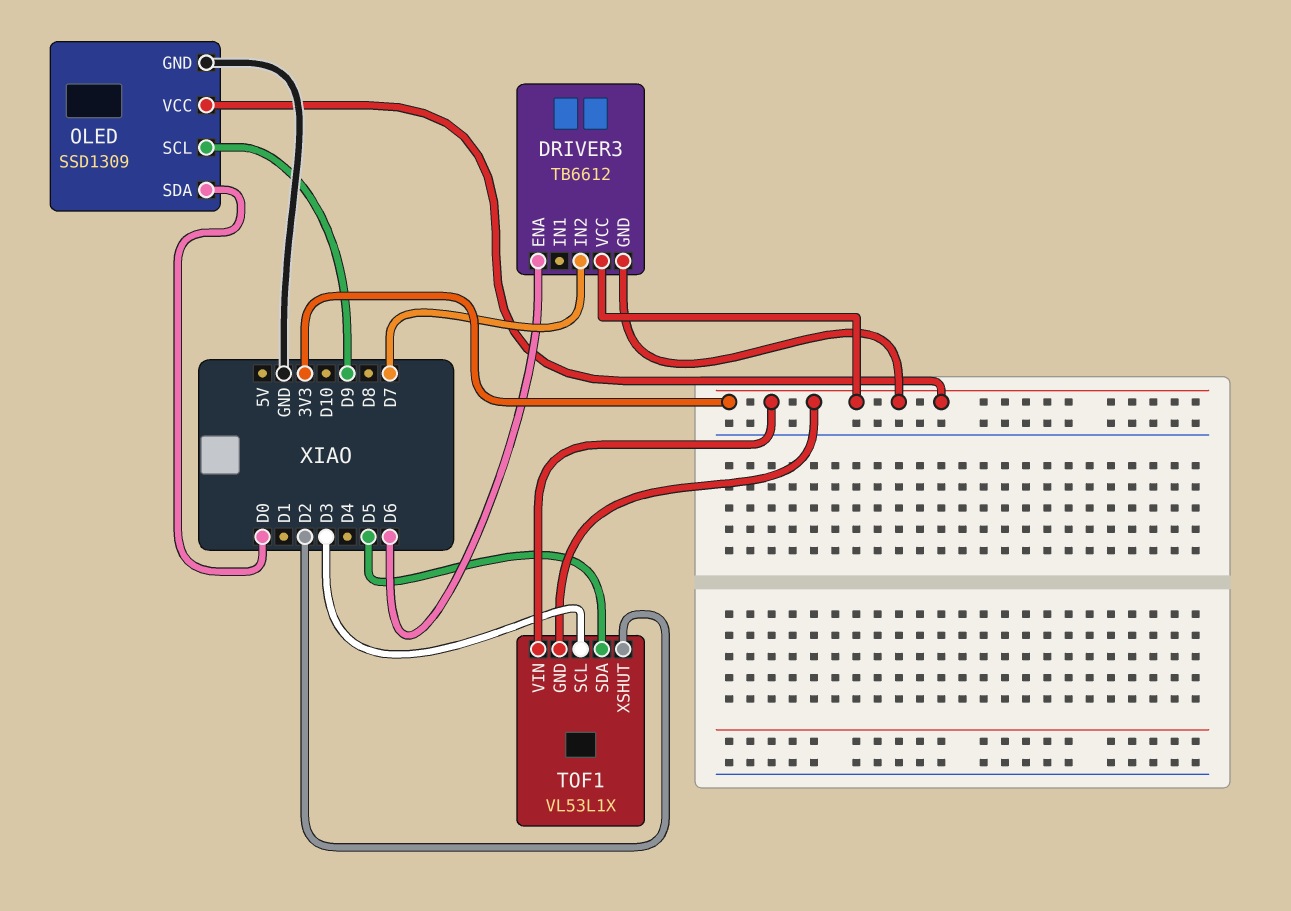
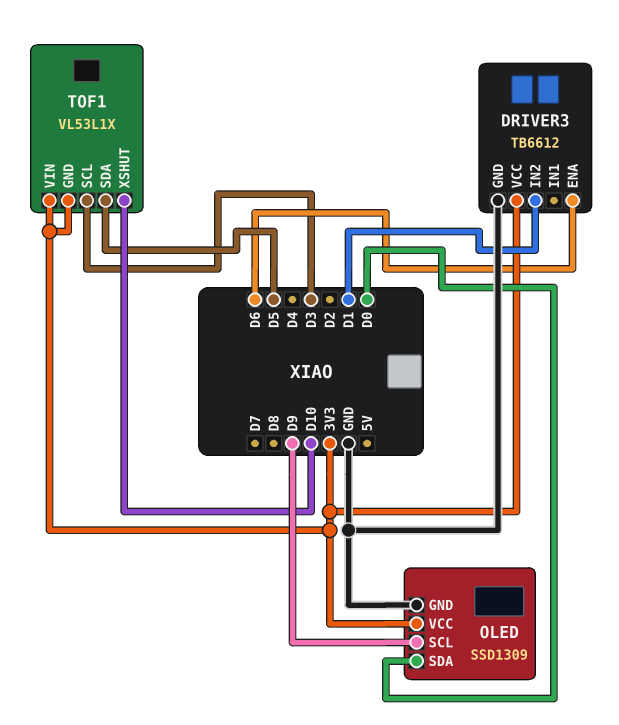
DRIVER3 pin GND: 3V3 -> GND
DRIVER3 pin IN2: D7 -> D1
TOF1 pin XSHUT: D2 -> D10

